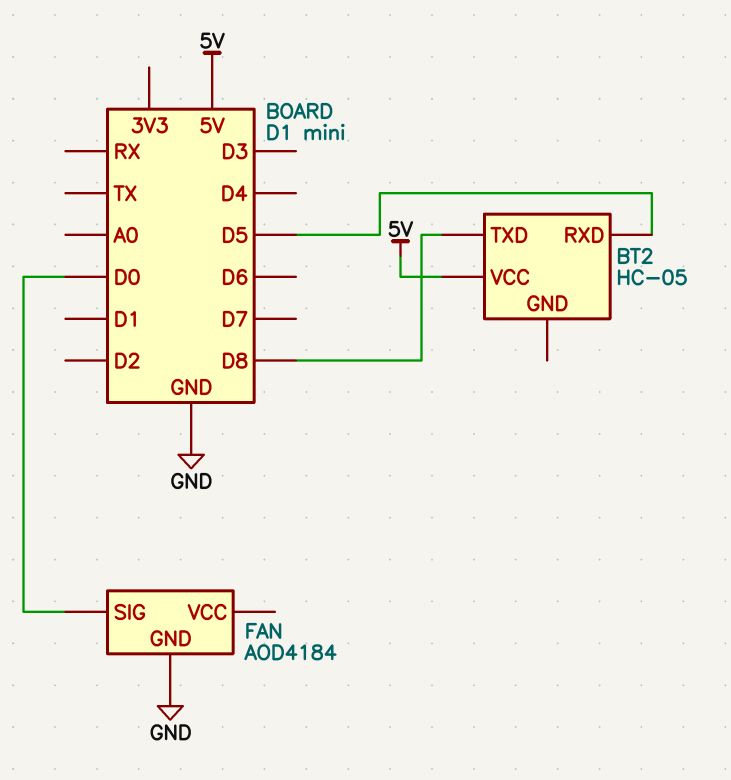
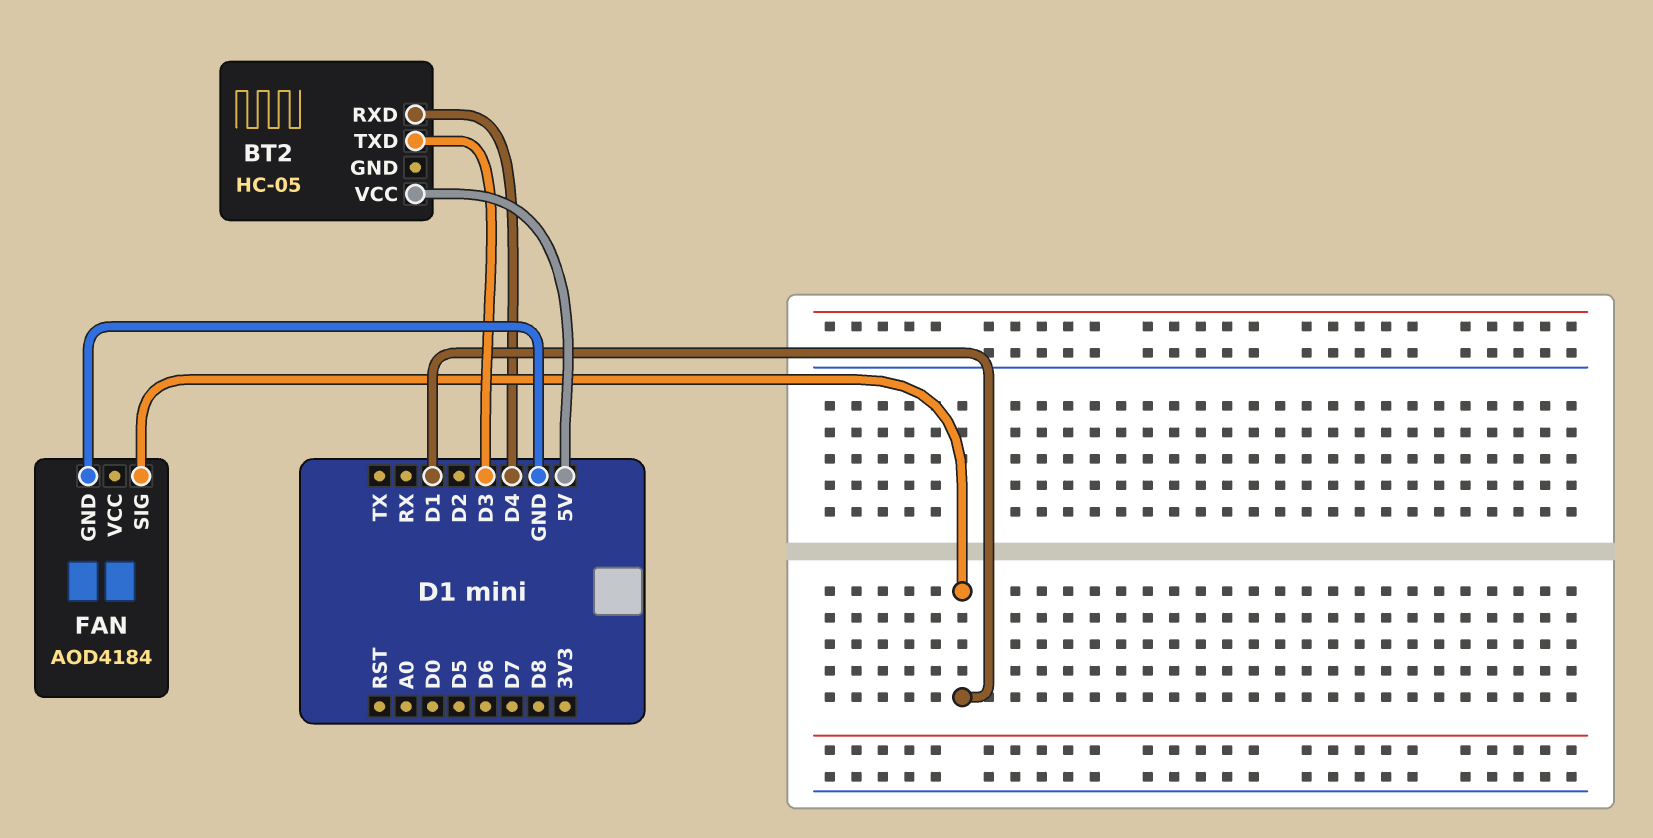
BT2 pin RXD: D5 -> D4
BT2 pin TXD: D8 -> D3
FAN pin SIG: D0 -> D1

